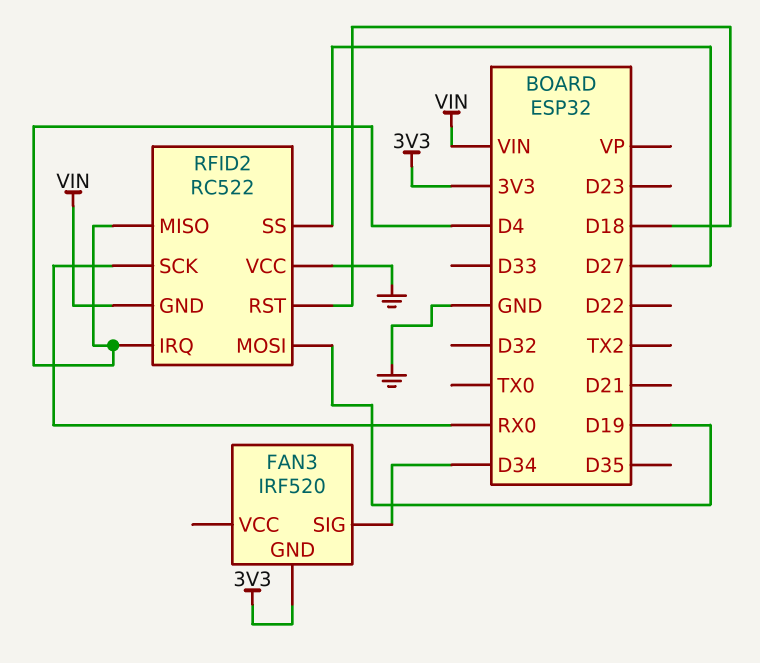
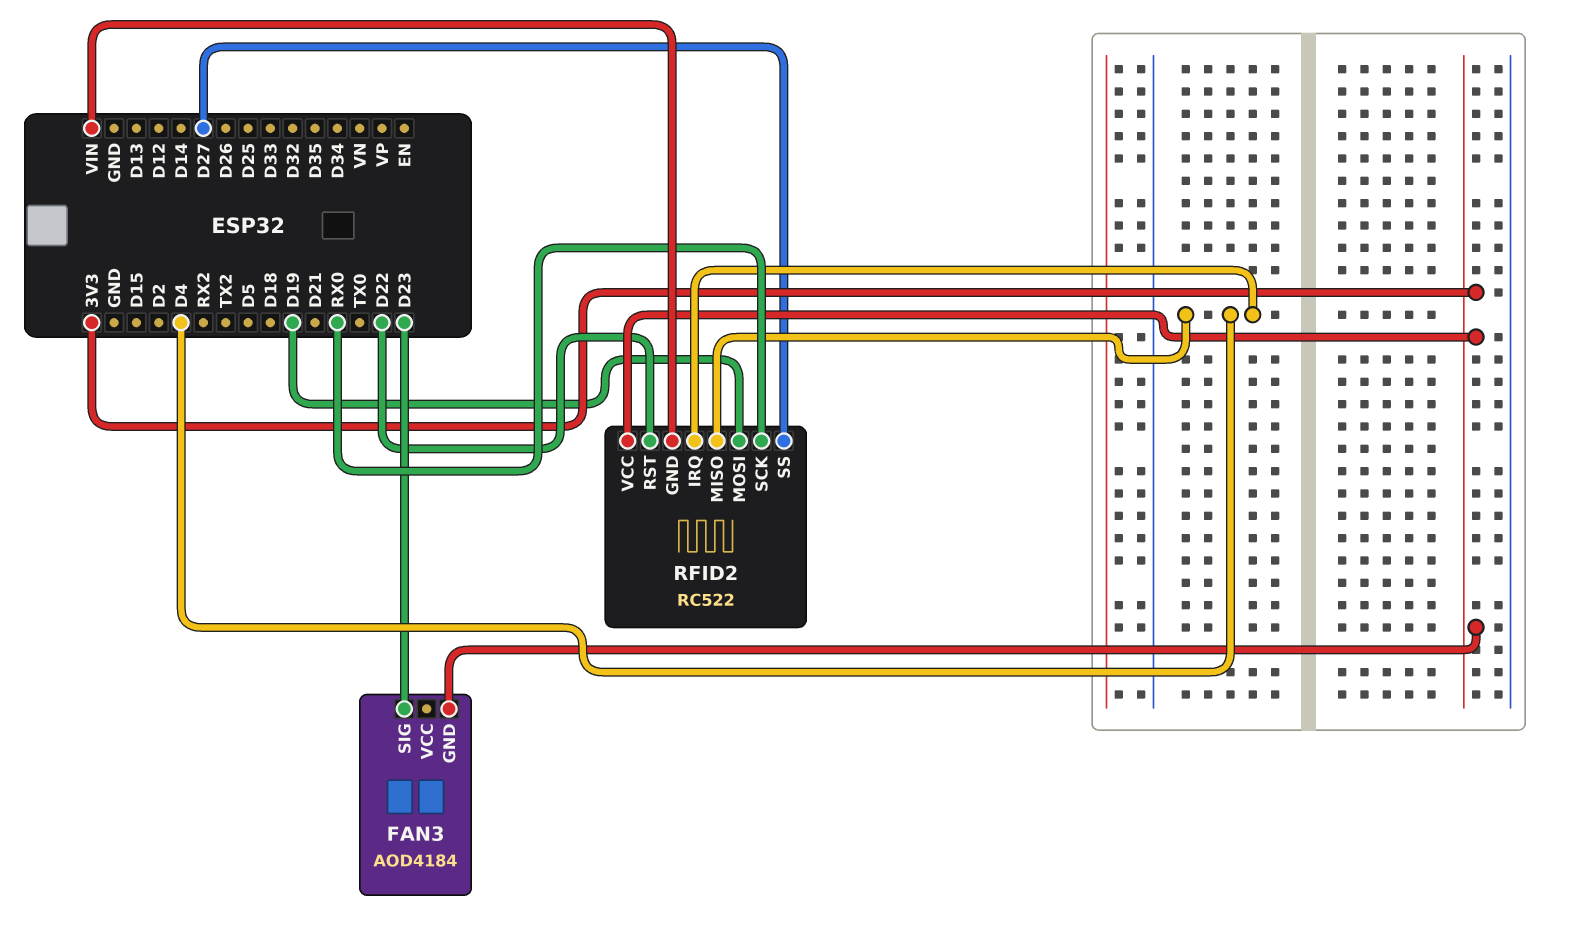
FAN3: IRF520 -> AOD4184
FAN3 pin SIG: D34 -> D23
RFID2 pin RST: D18 -> D22
RFID2 pin VCC: GND -> 3V3

